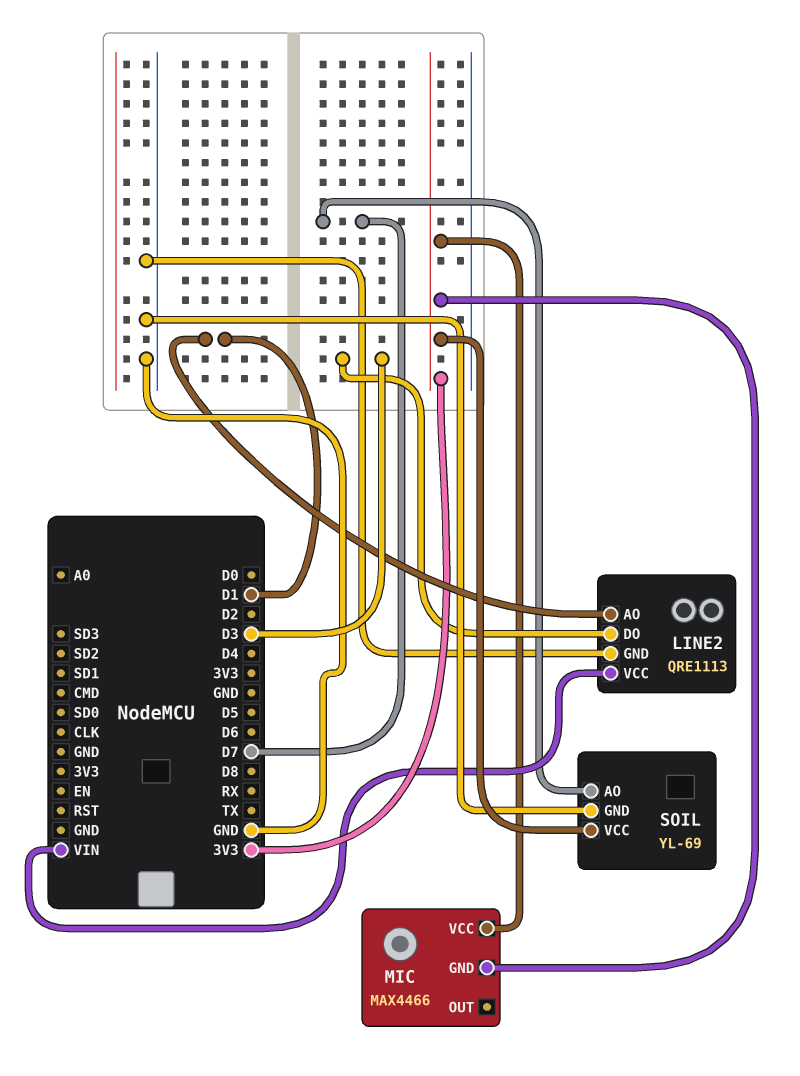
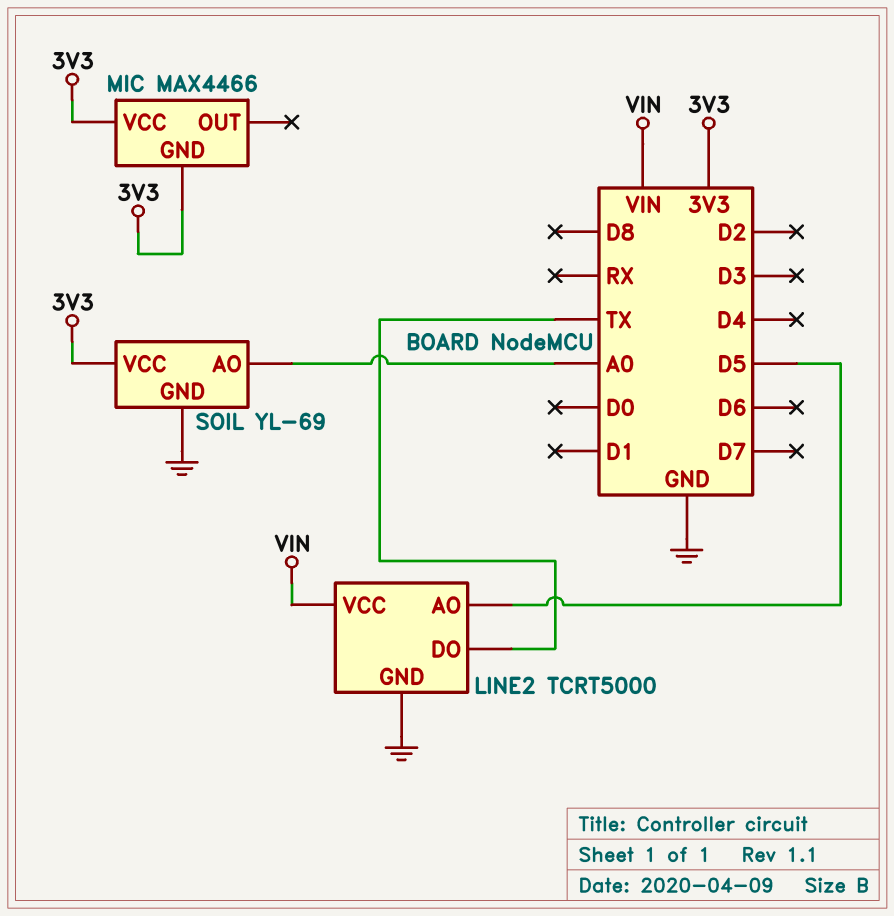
LINE2: QRE1113 -> TCRT5000
LINE2 pin AO: D1 -> D5
LINE2 pin DO: D3 -> TX
SOIL pin AO: D7 -> A0

